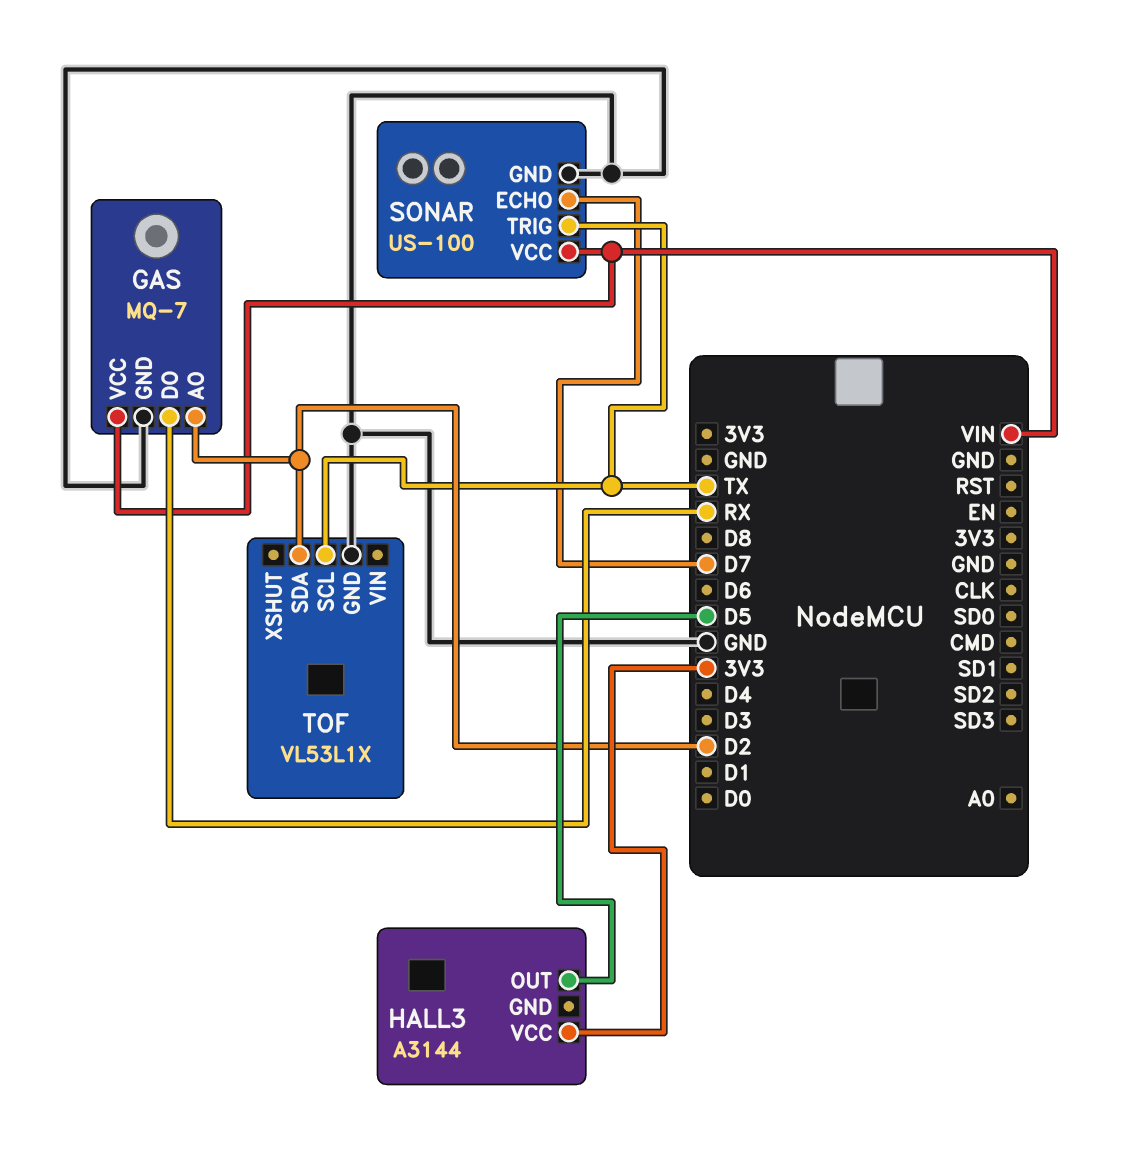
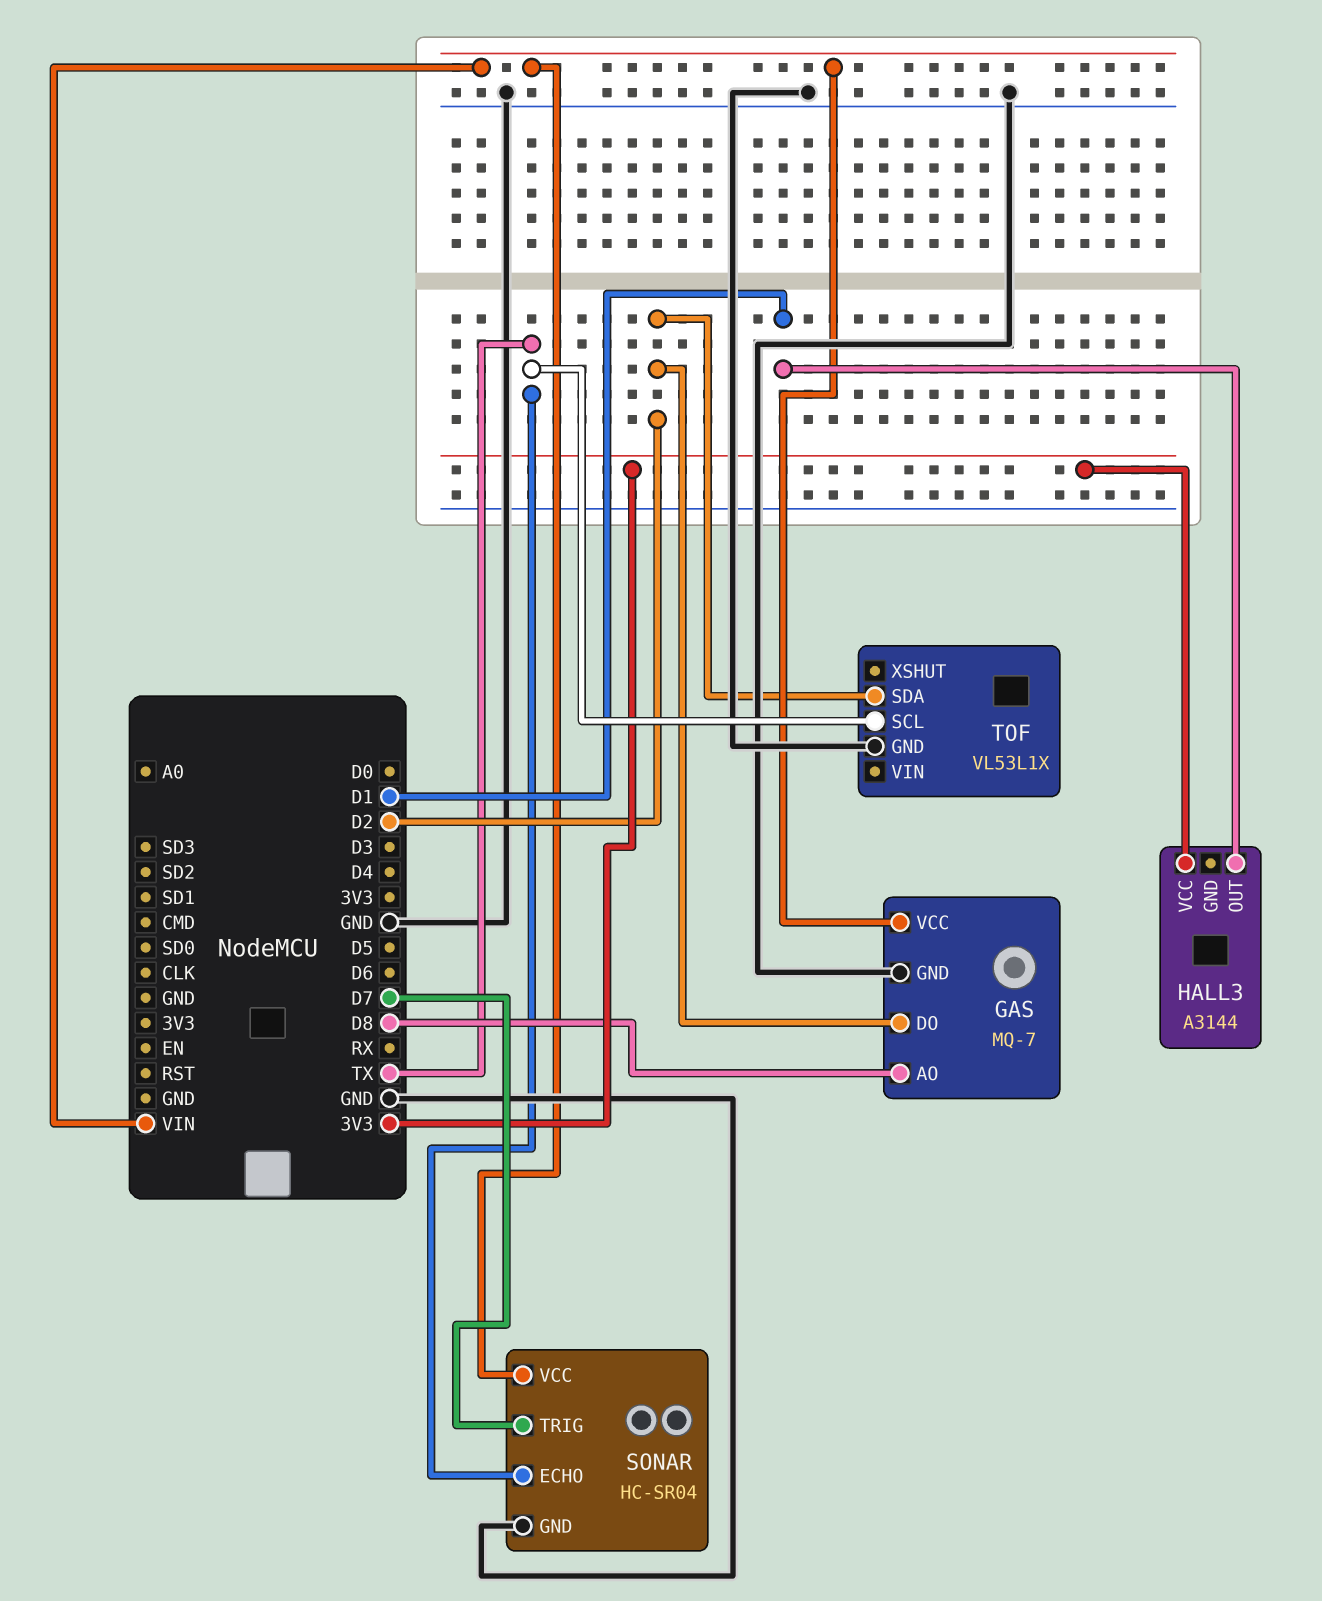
GAS pin AO: D2 -> D8
GAS pin DO: RX -> D2
HALL3 pin OUT: D5 -> D1
SONAR: US-100 -> HC-SR04
SONAR pin ECHO: D7 -> TX
SONAR pin TRIG: TX -> D7

